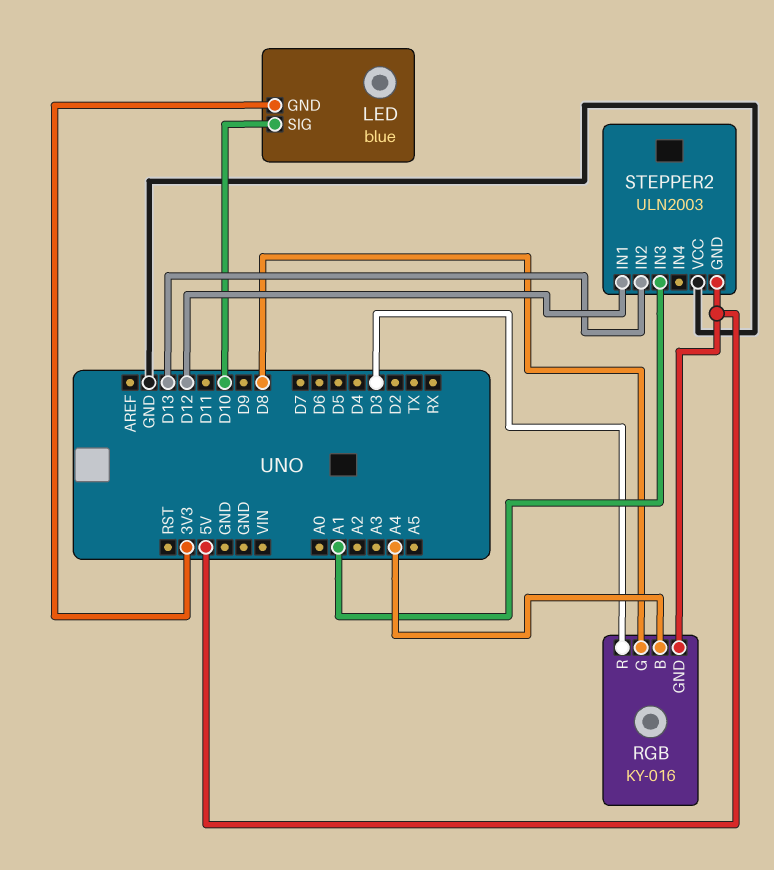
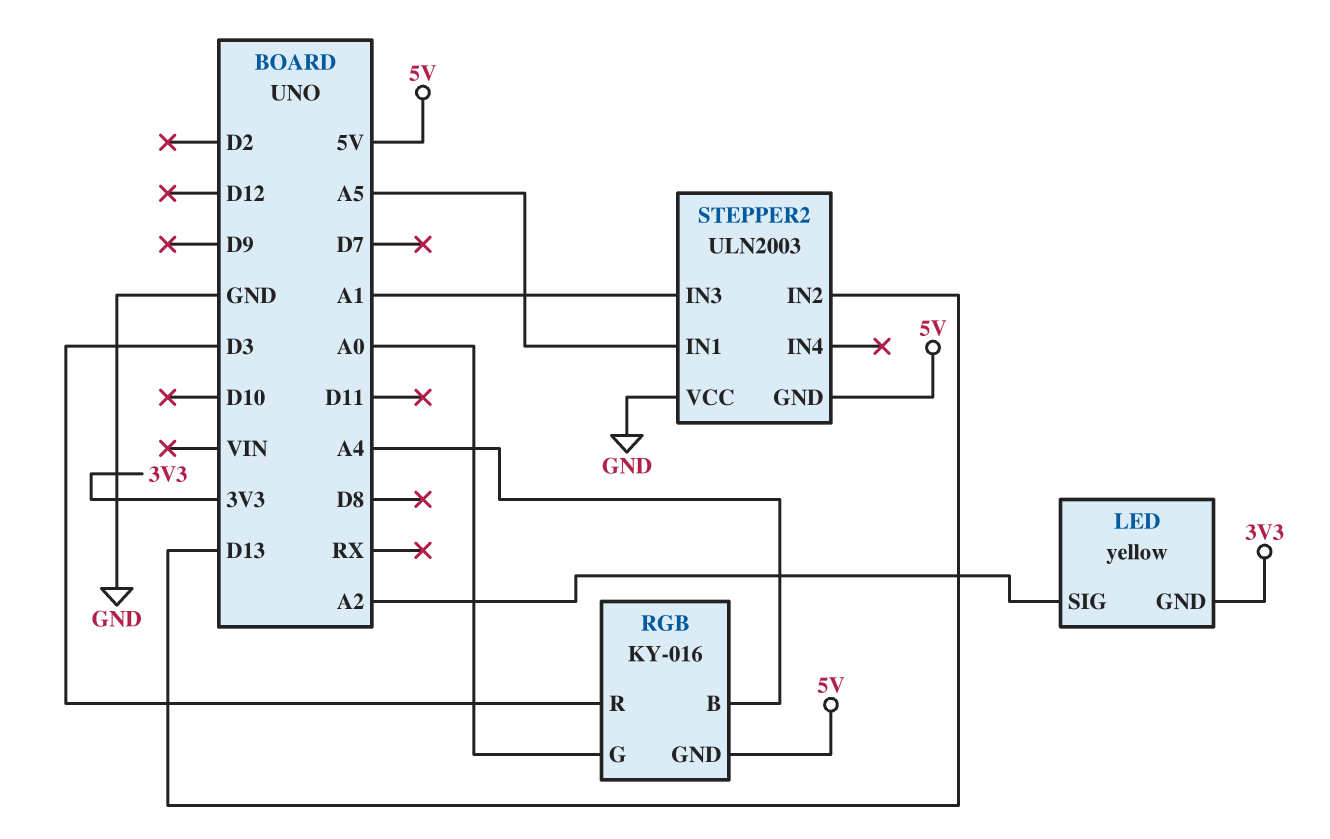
LED: blue -> yellow
LED pin SIG: D10 -> A2
RGB pin G: D8 -> A0
STEPPER2 pin IN1: D12 -> A5

